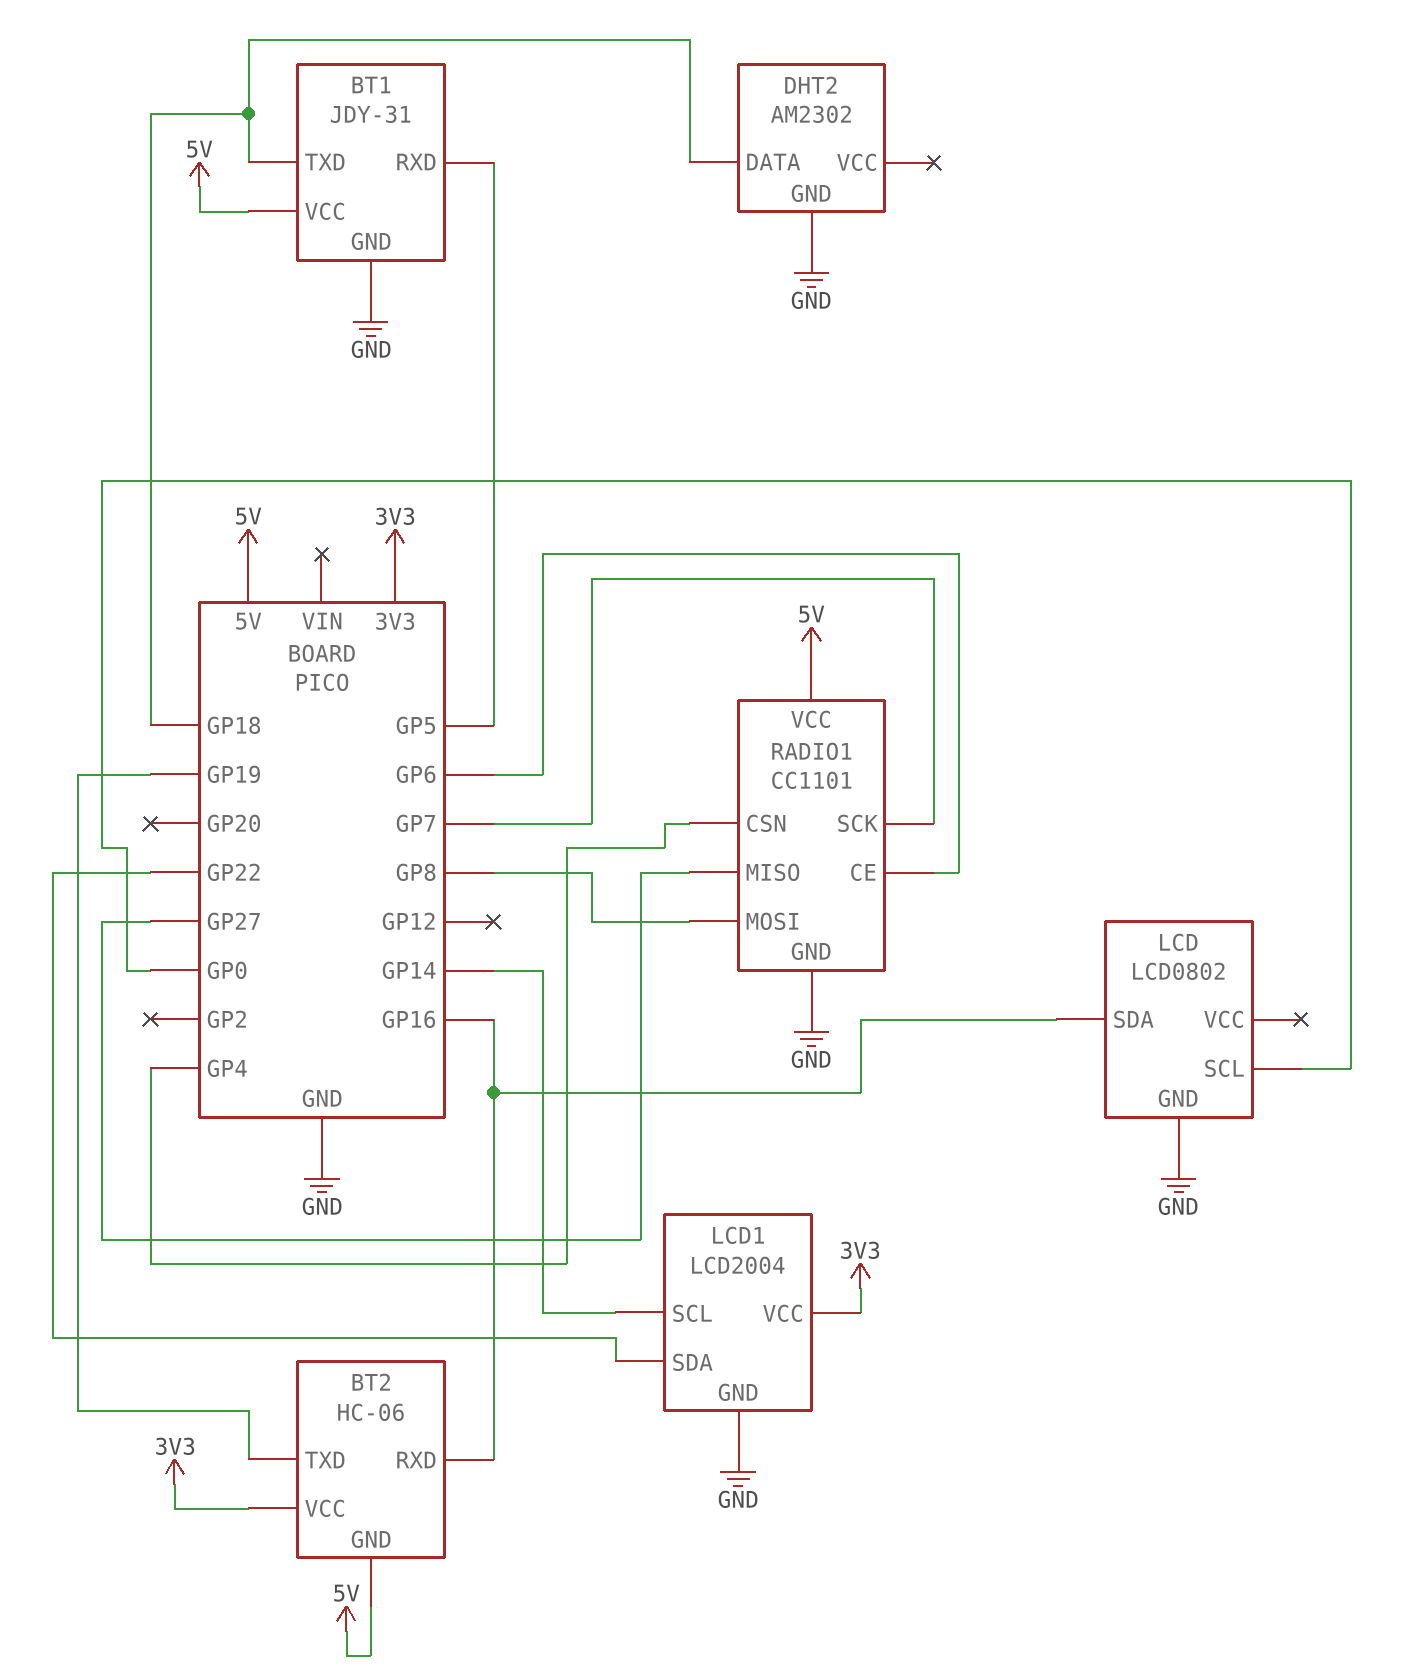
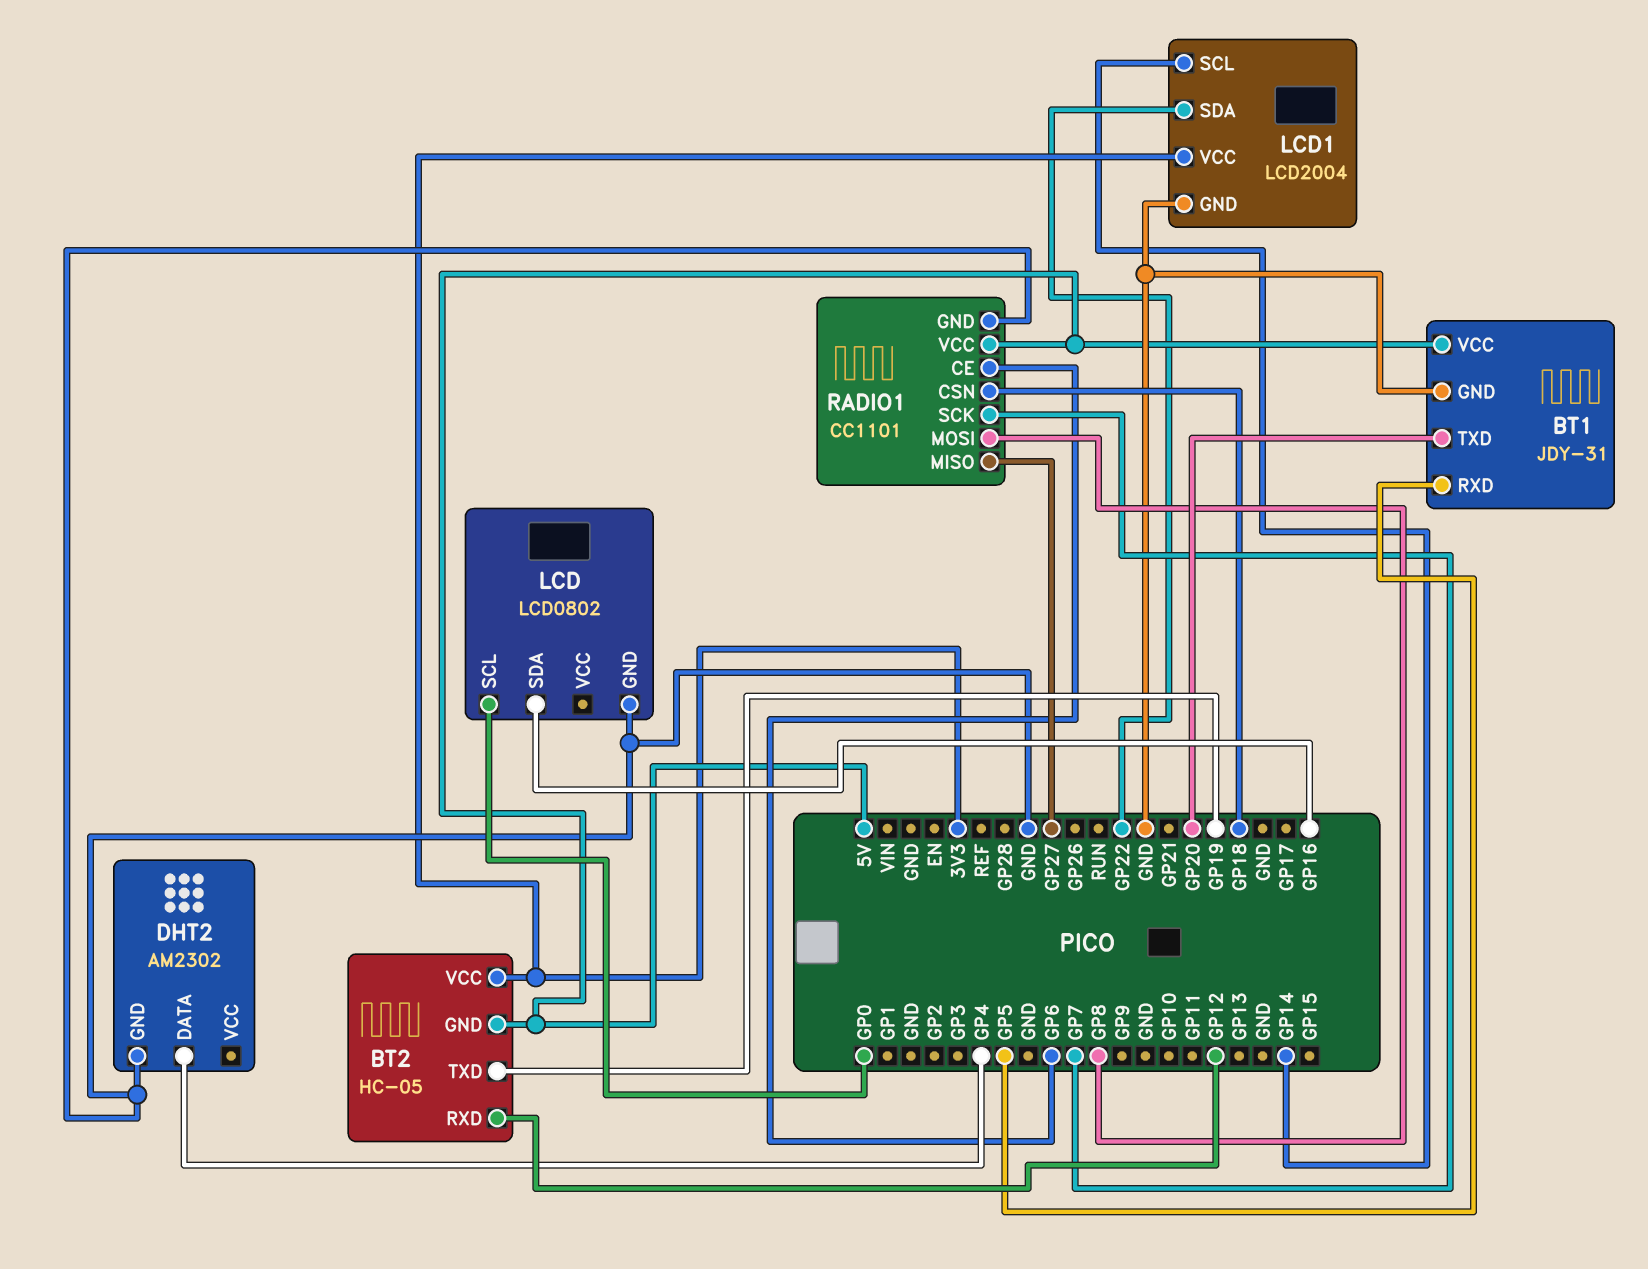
BT1 pin TXD: GP18 -> GP20
BT2: HC-06 -> HC-05
BT2 pin RXD: GP16 -> GP12
DHT2 pin DATA: GP18 -> GP4
RADIO1 pin CSN: GP4 -> GP18

